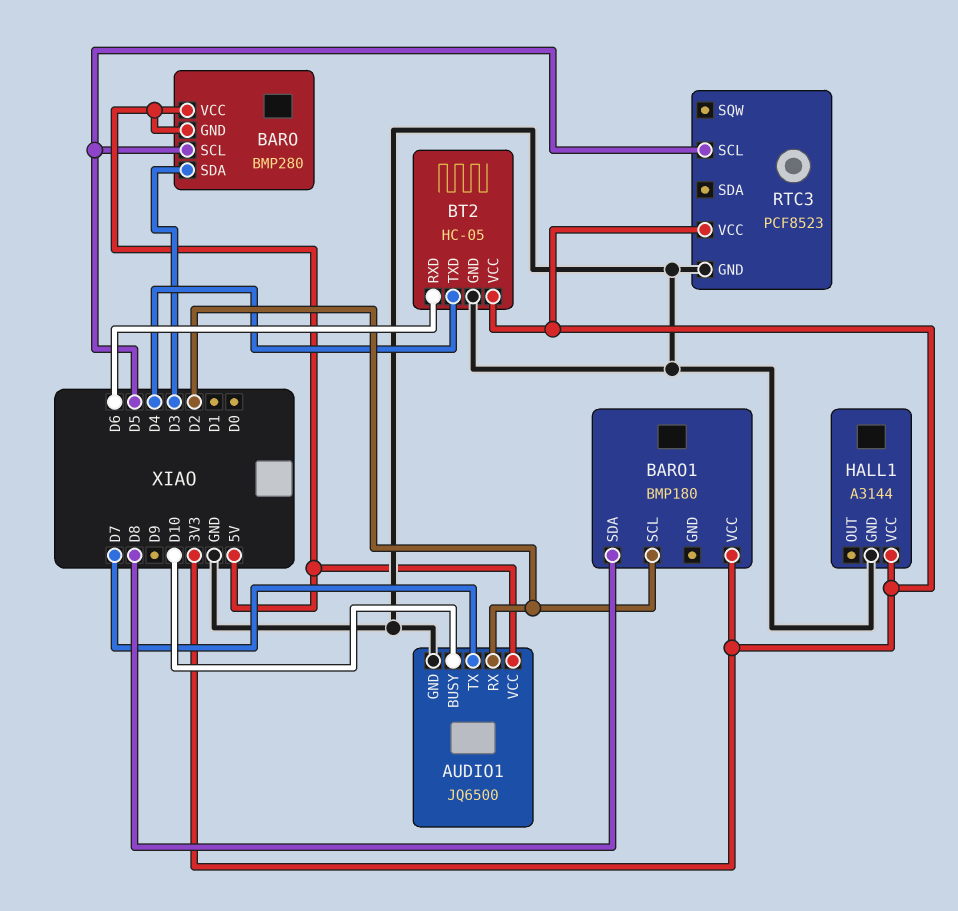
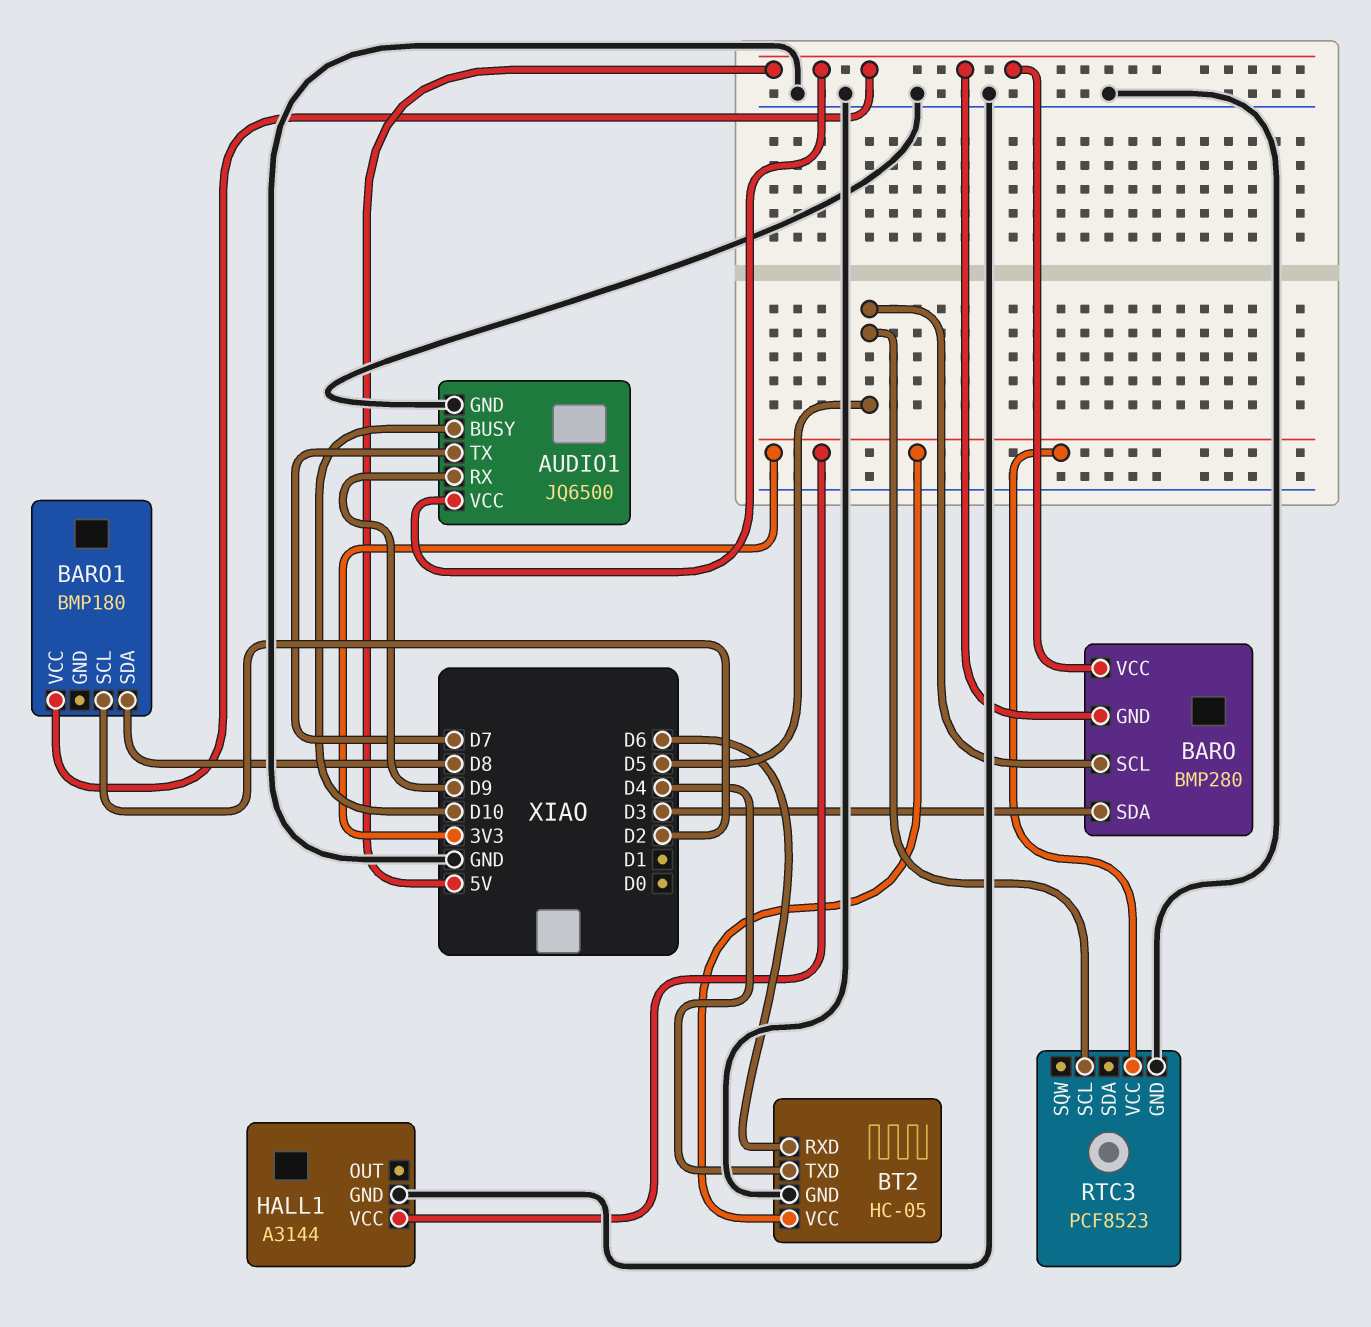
AUDIO1 pin RX: D2 -> D9
BARO1 pin VCC: 3V3 -> 5V

